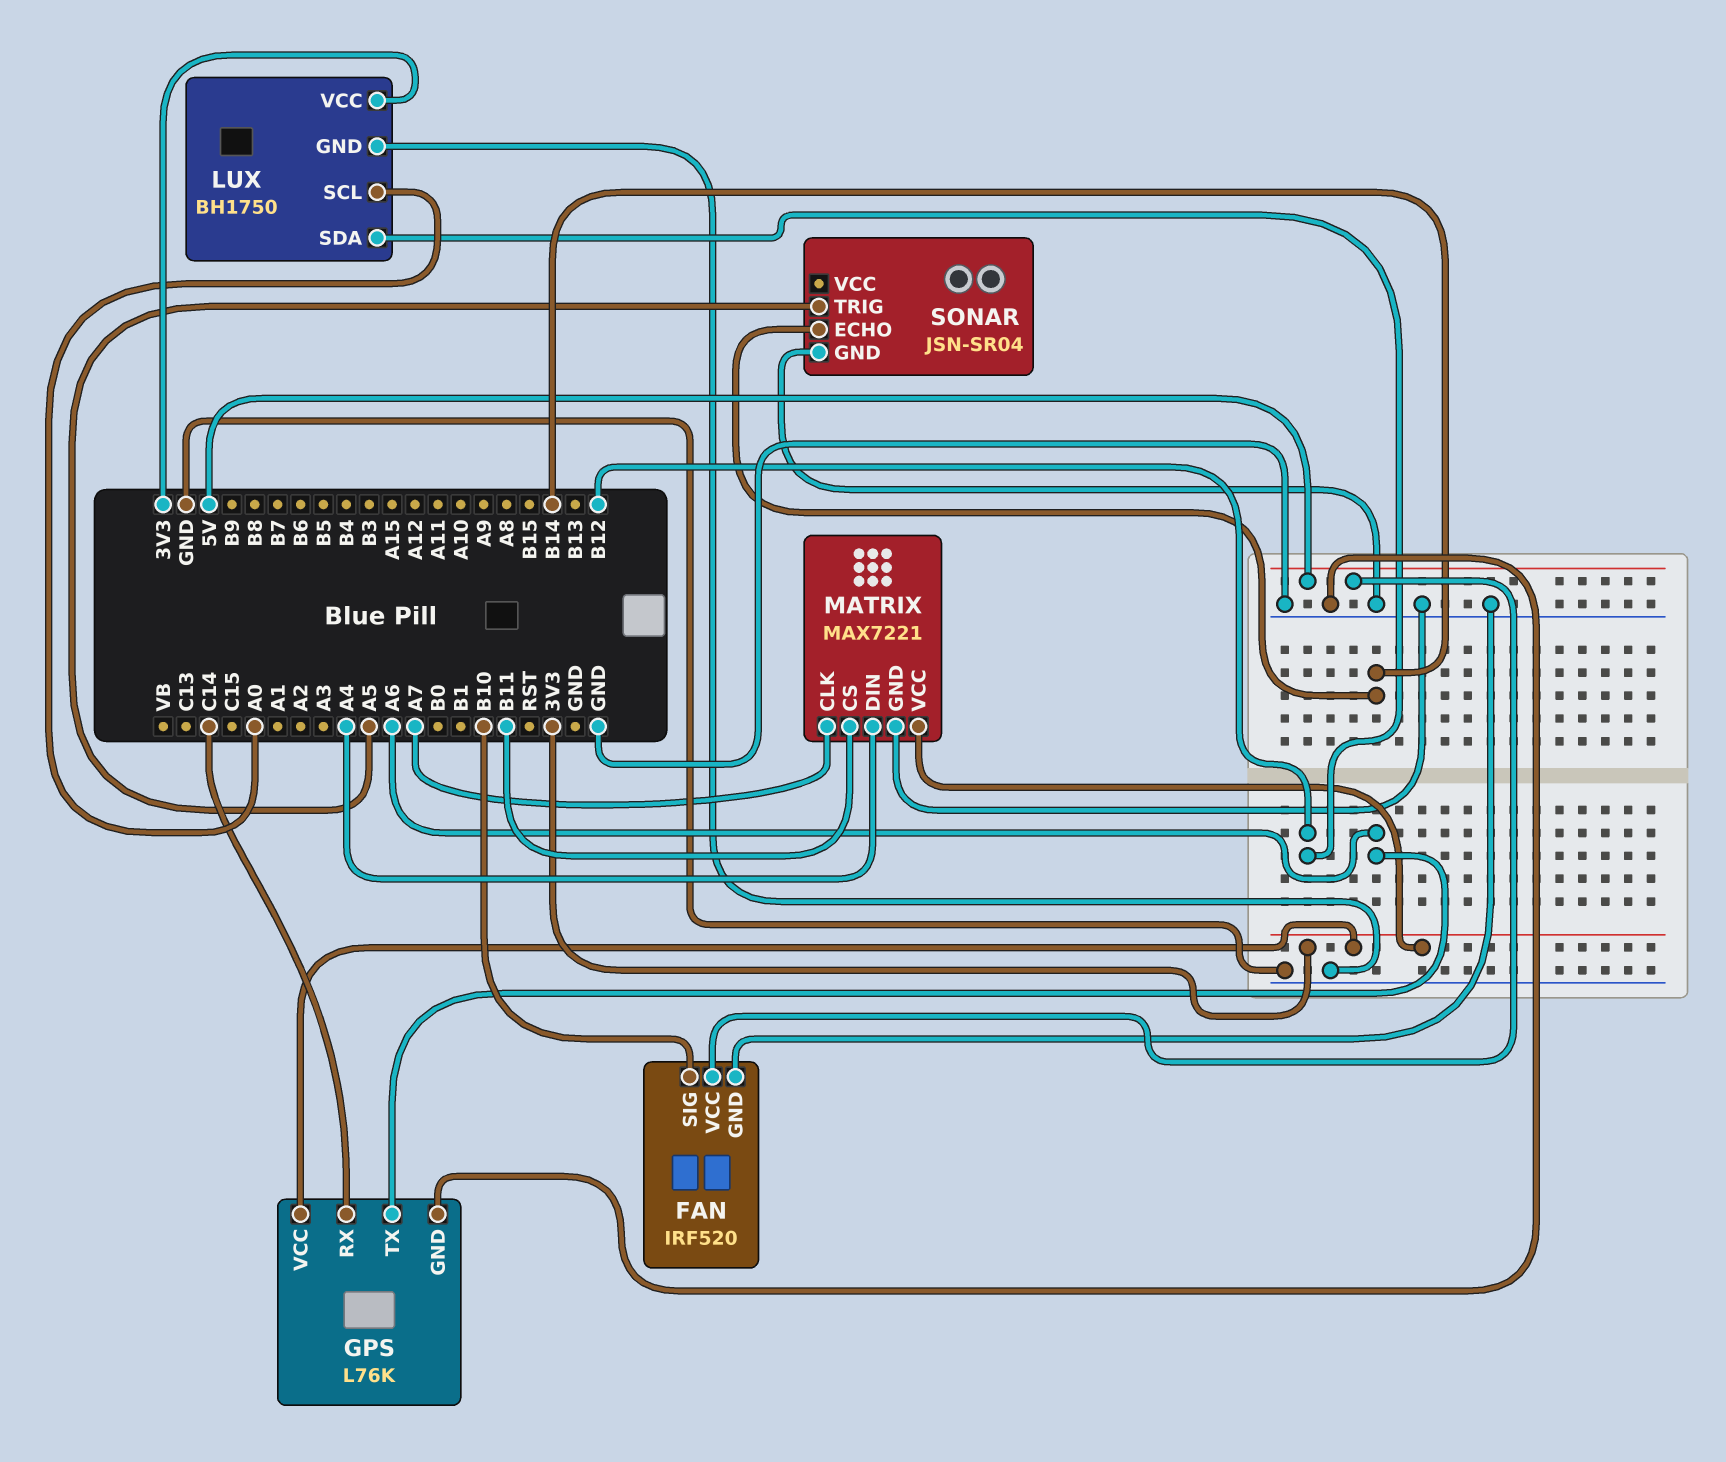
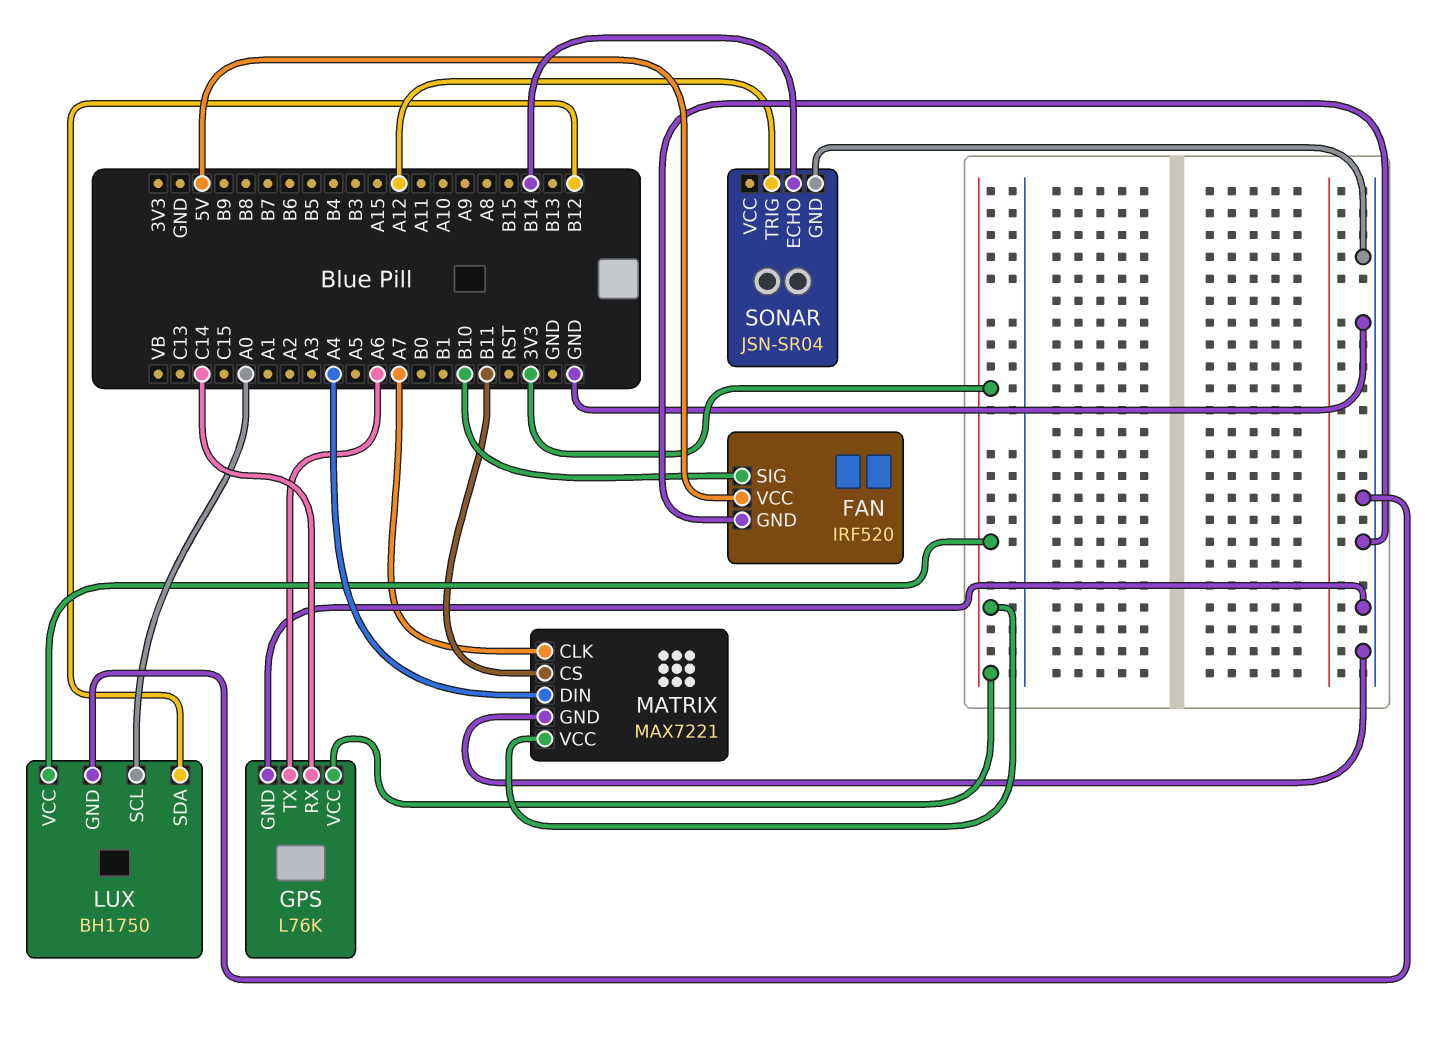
SONAR pin TRIG: A5 -> A12

